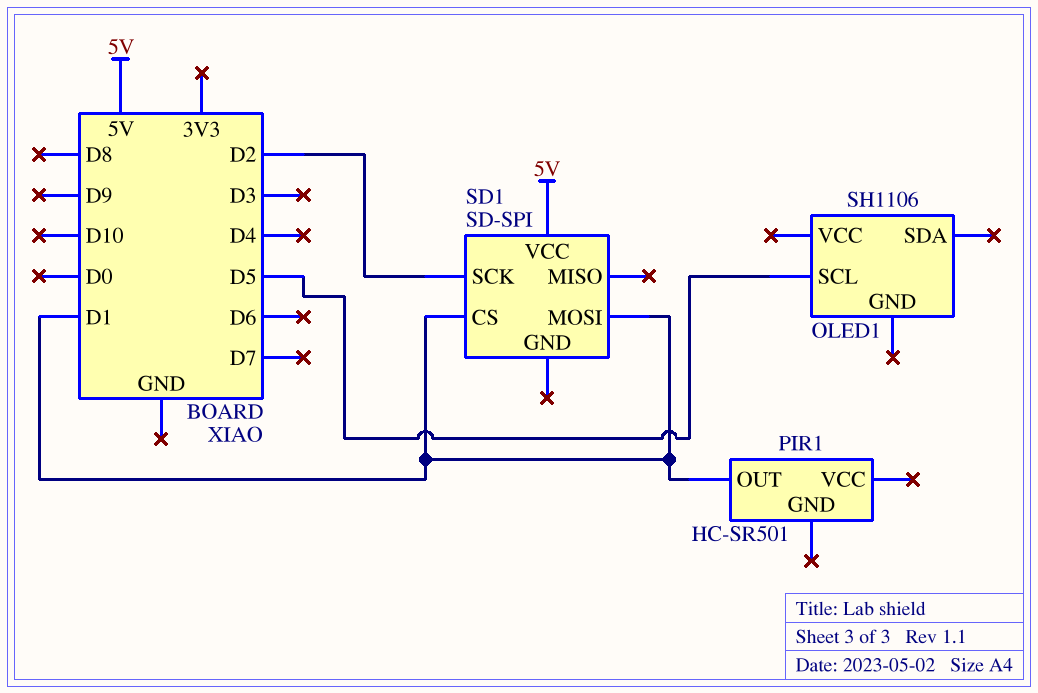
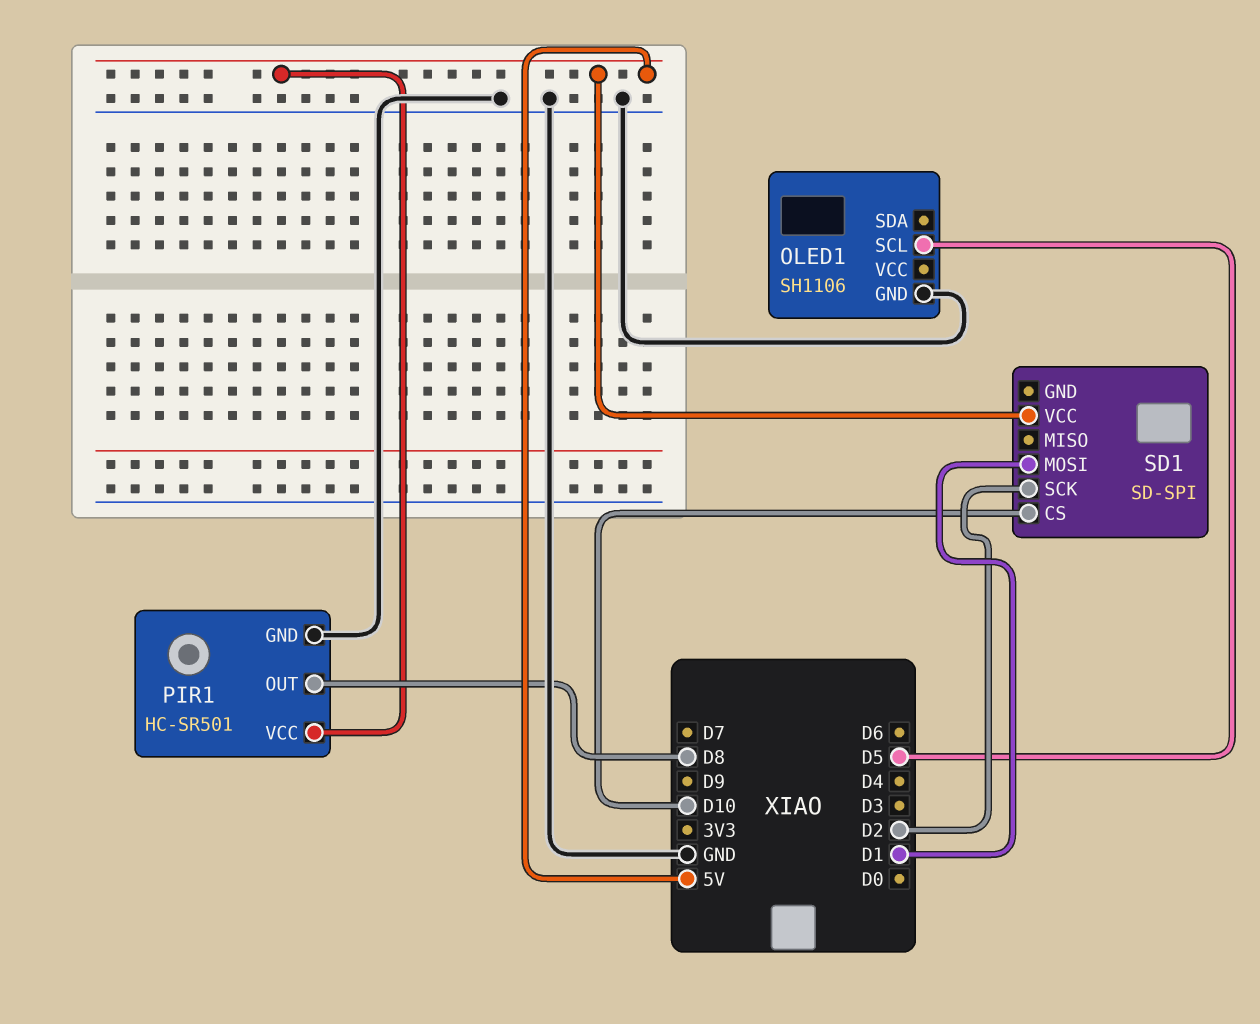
OLED1 pin GND: none -> GND
PIR1 pin GND: none -> GND
PIR1 pin OUT: D1 -> D8
PIR1 pin VCC: none -> 5V
SD1 pin CS: D1 -> D10

